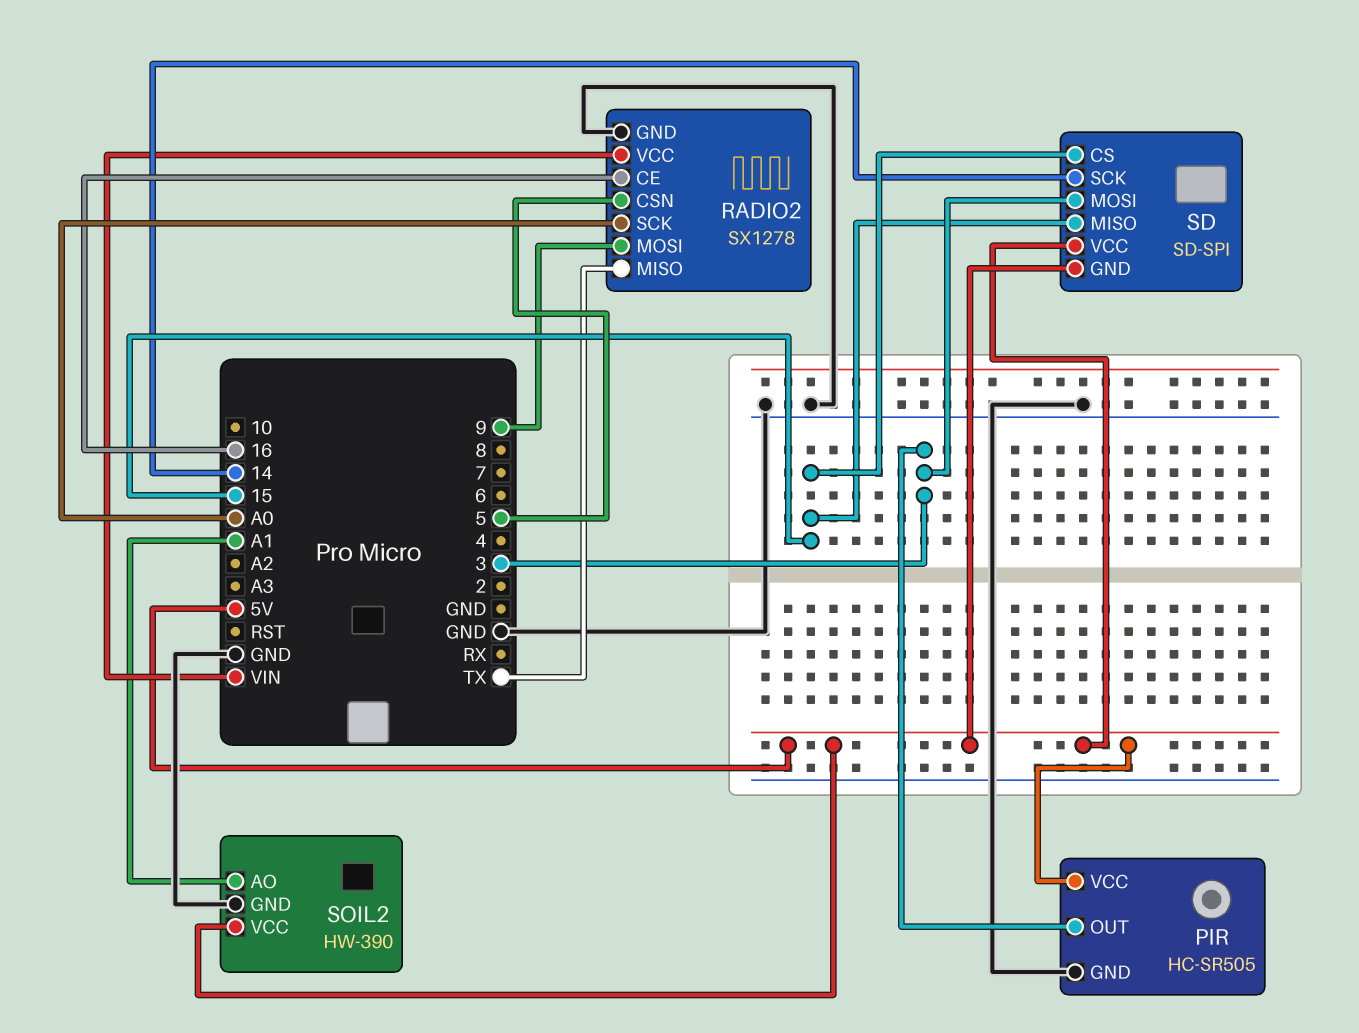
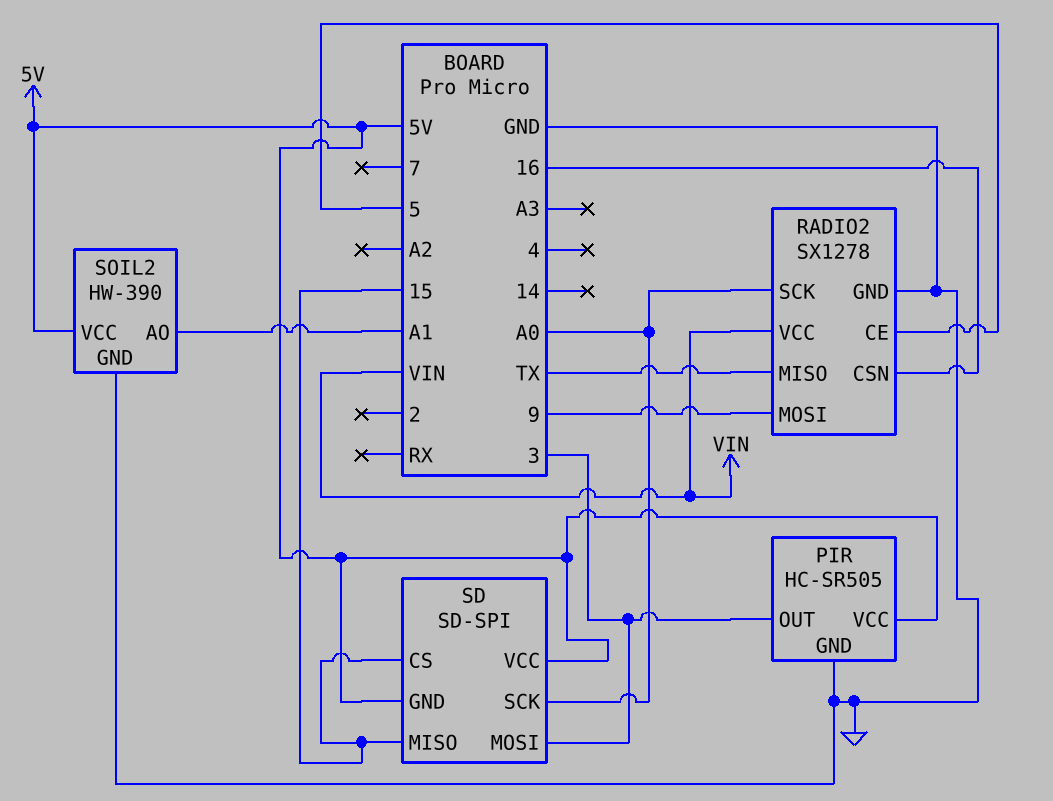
RADIO2 pin CE: 16 -> 5
RADIO2 pin CSN: 5 -> 16
SD pin SCK: 14 -> A0

